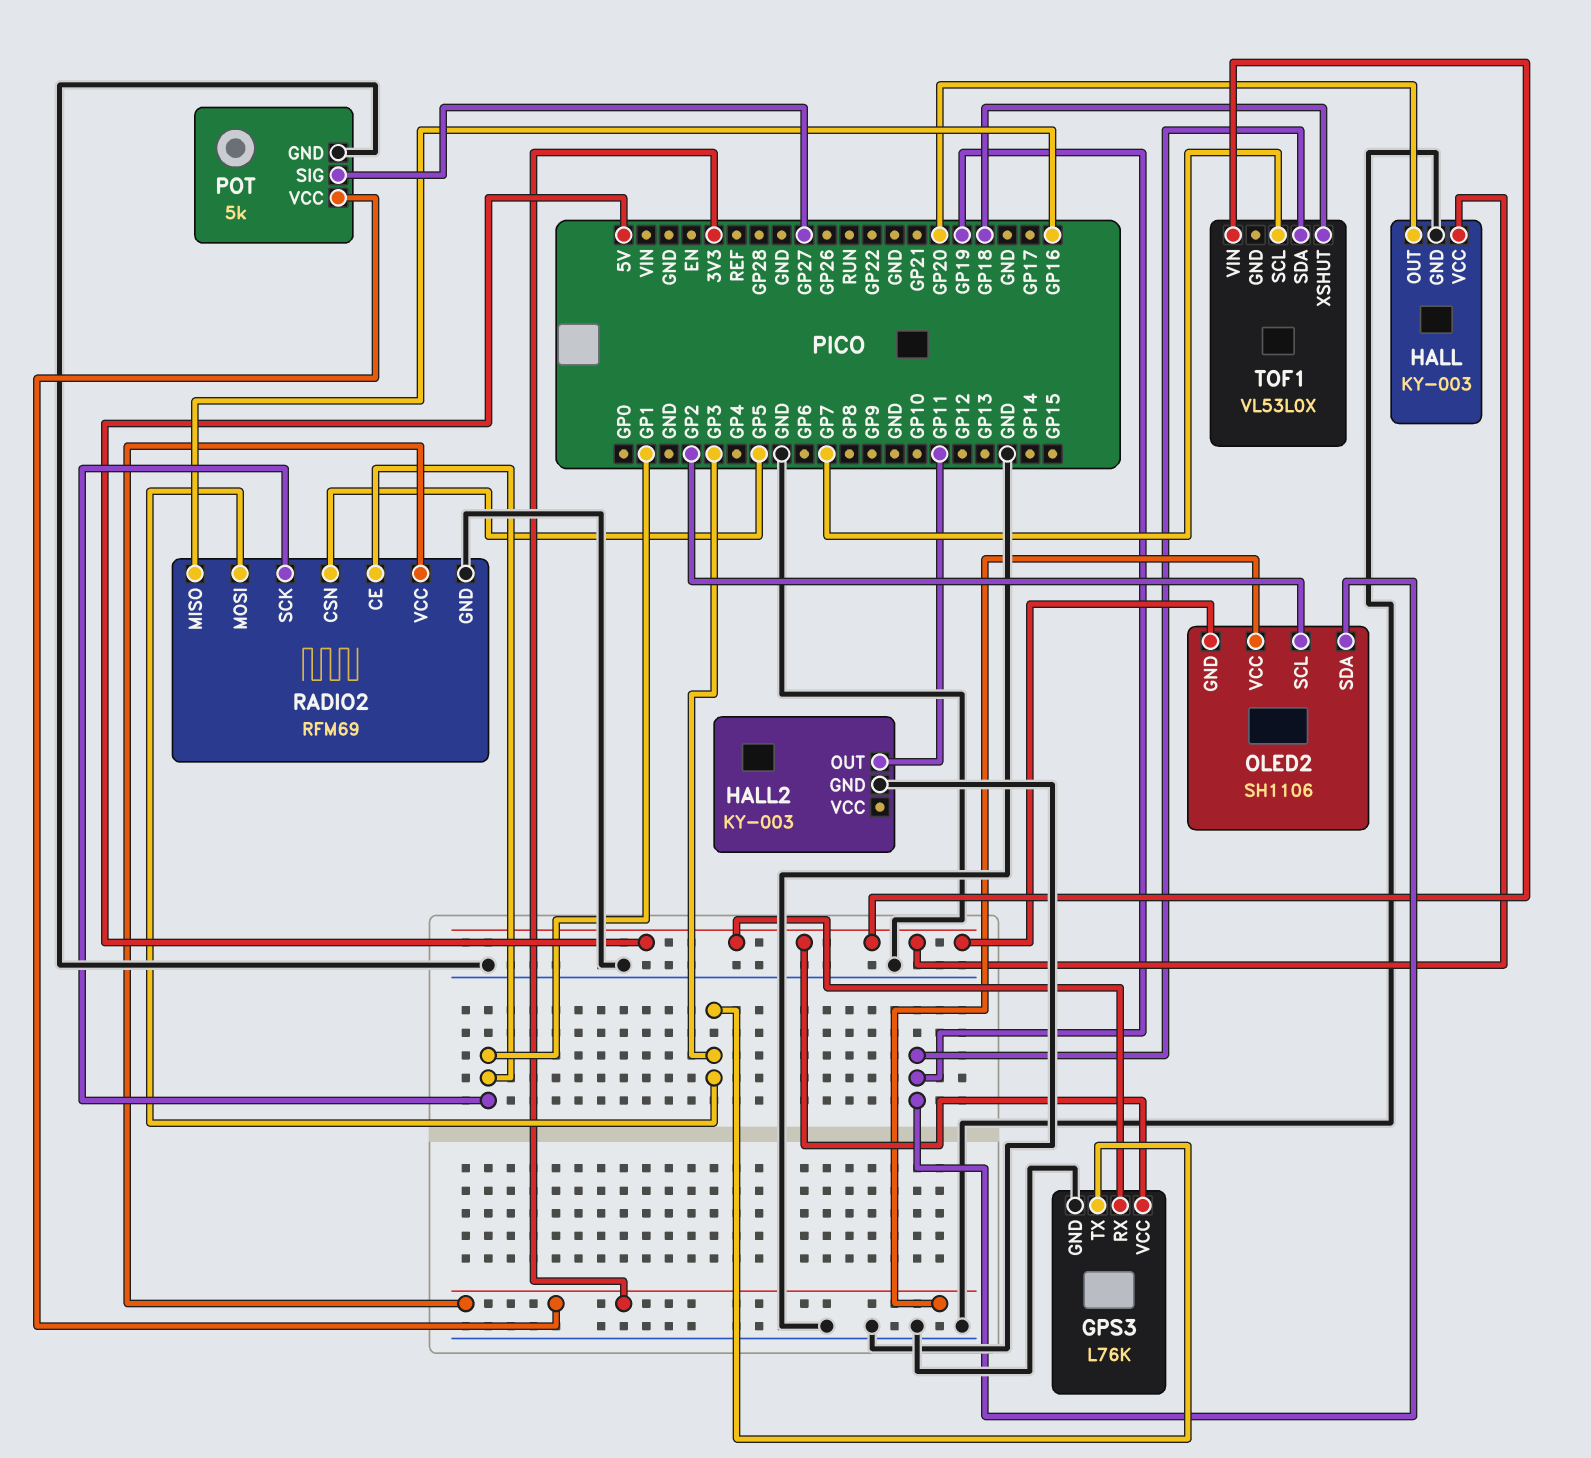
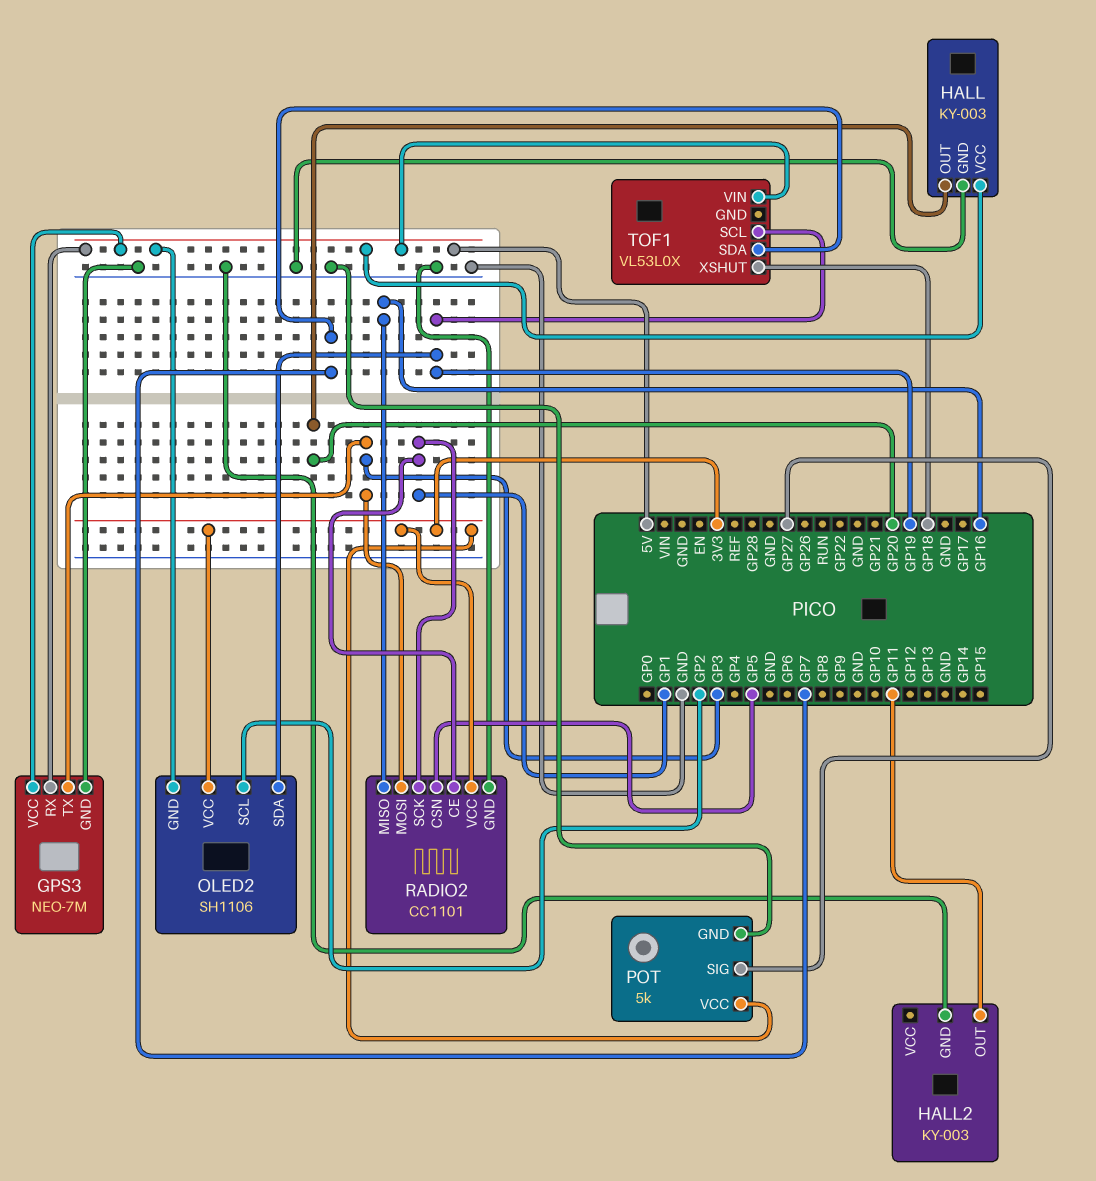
GPS3: L76K -> NEO-7M
RADIO2: RFM69 -> CC1101
TOF1 pin SCL: GP7 -> GP19
TOF1 pin SDA: GP19 -> GP7

